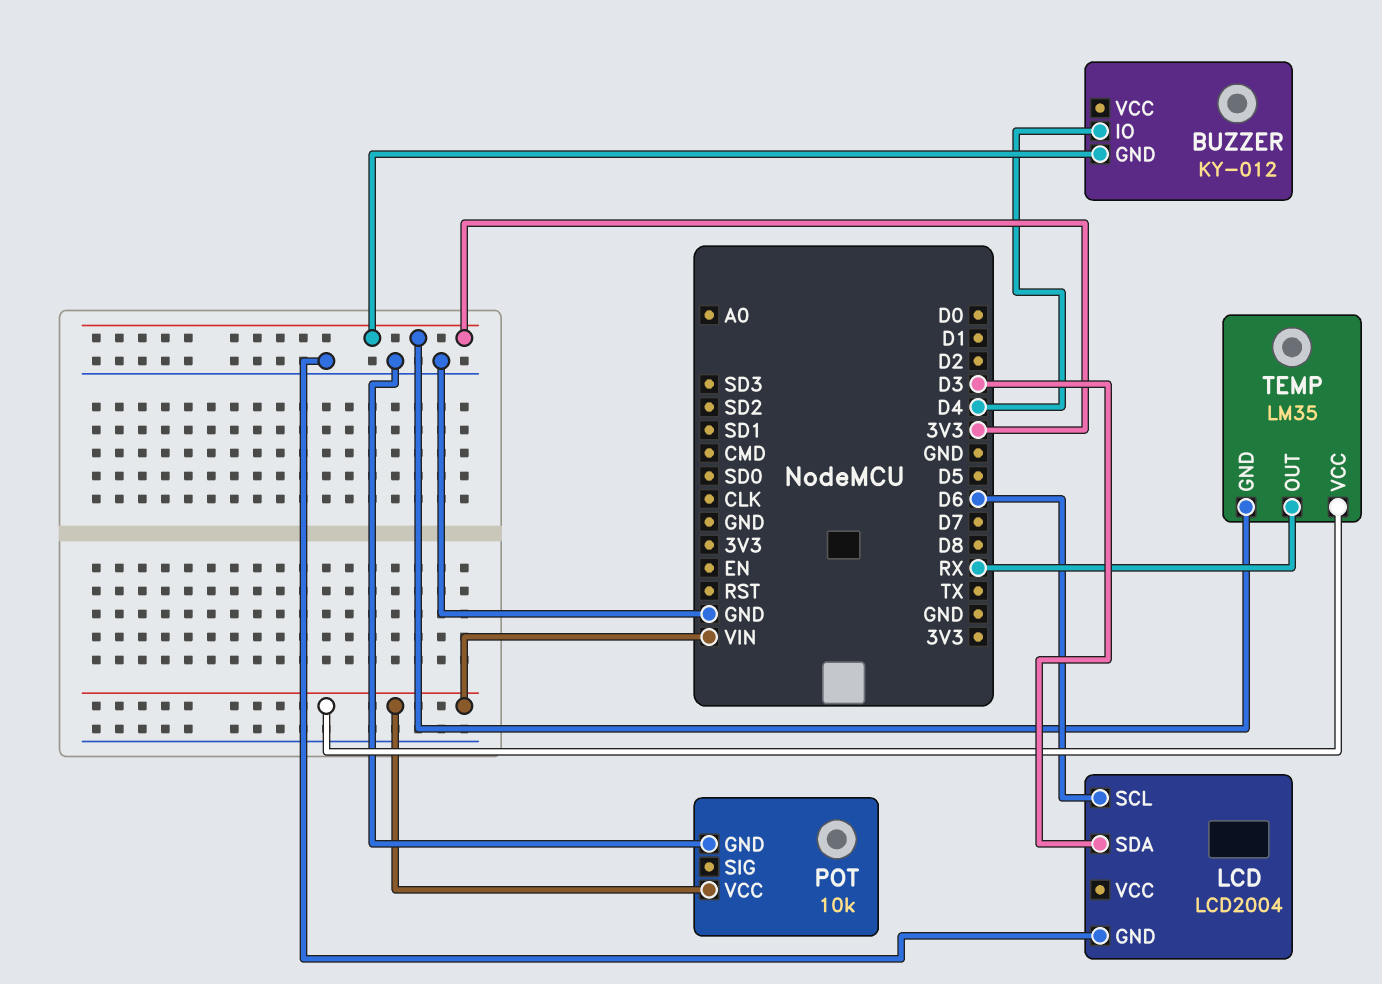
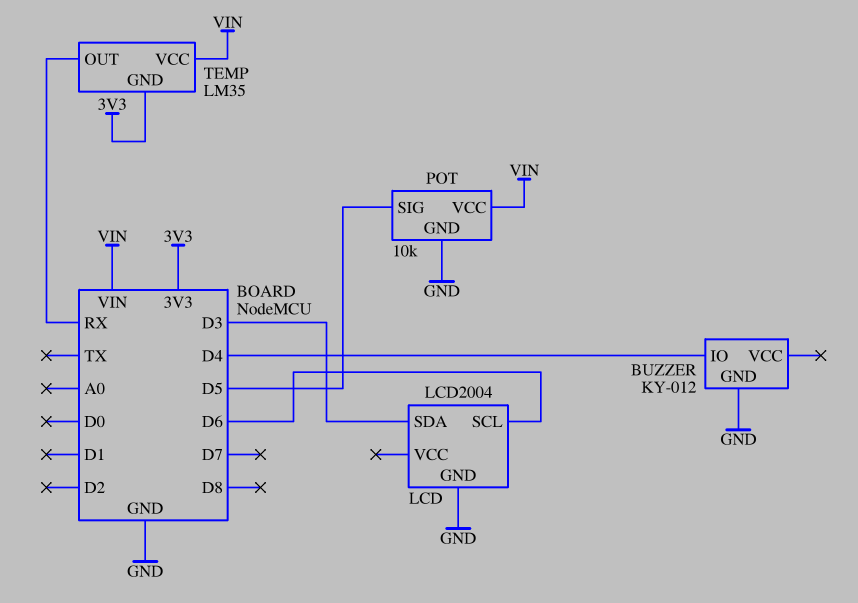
BUZZER pin GND: 3V3 -> GND
POT pin SIG: none -> D5

